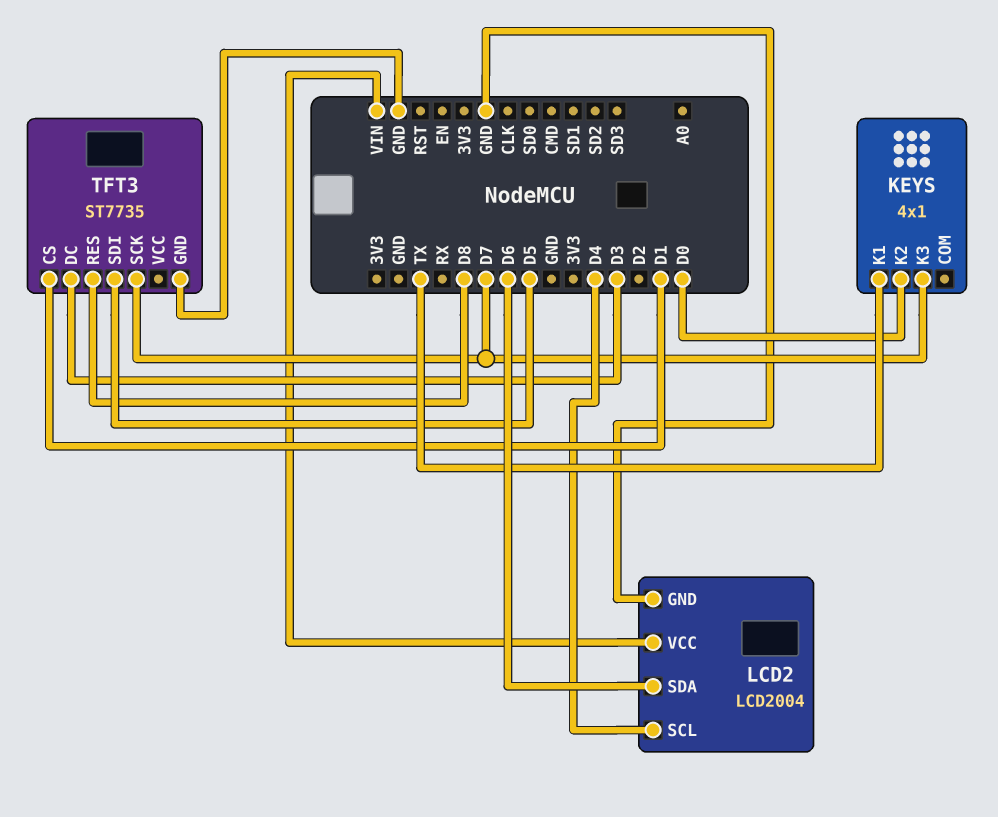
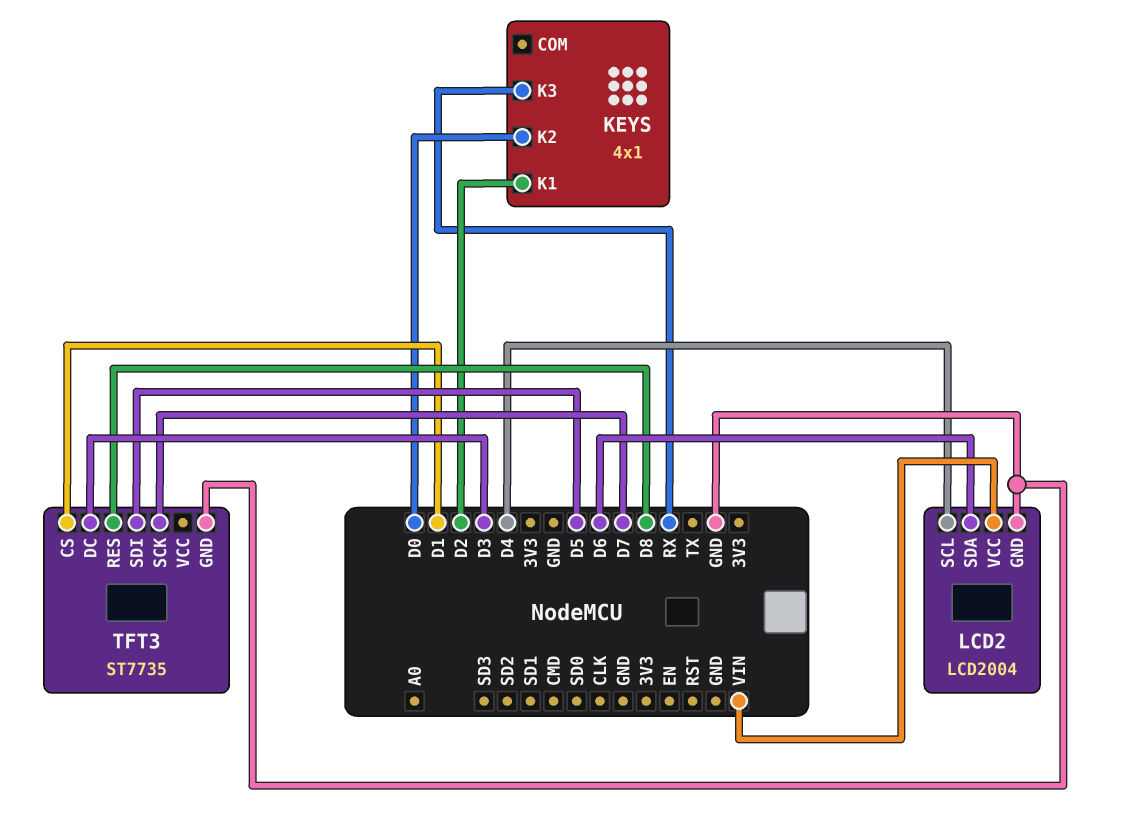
KEYS pin K1: TX -> D2
KEYS pin K3: D7 -> RX

